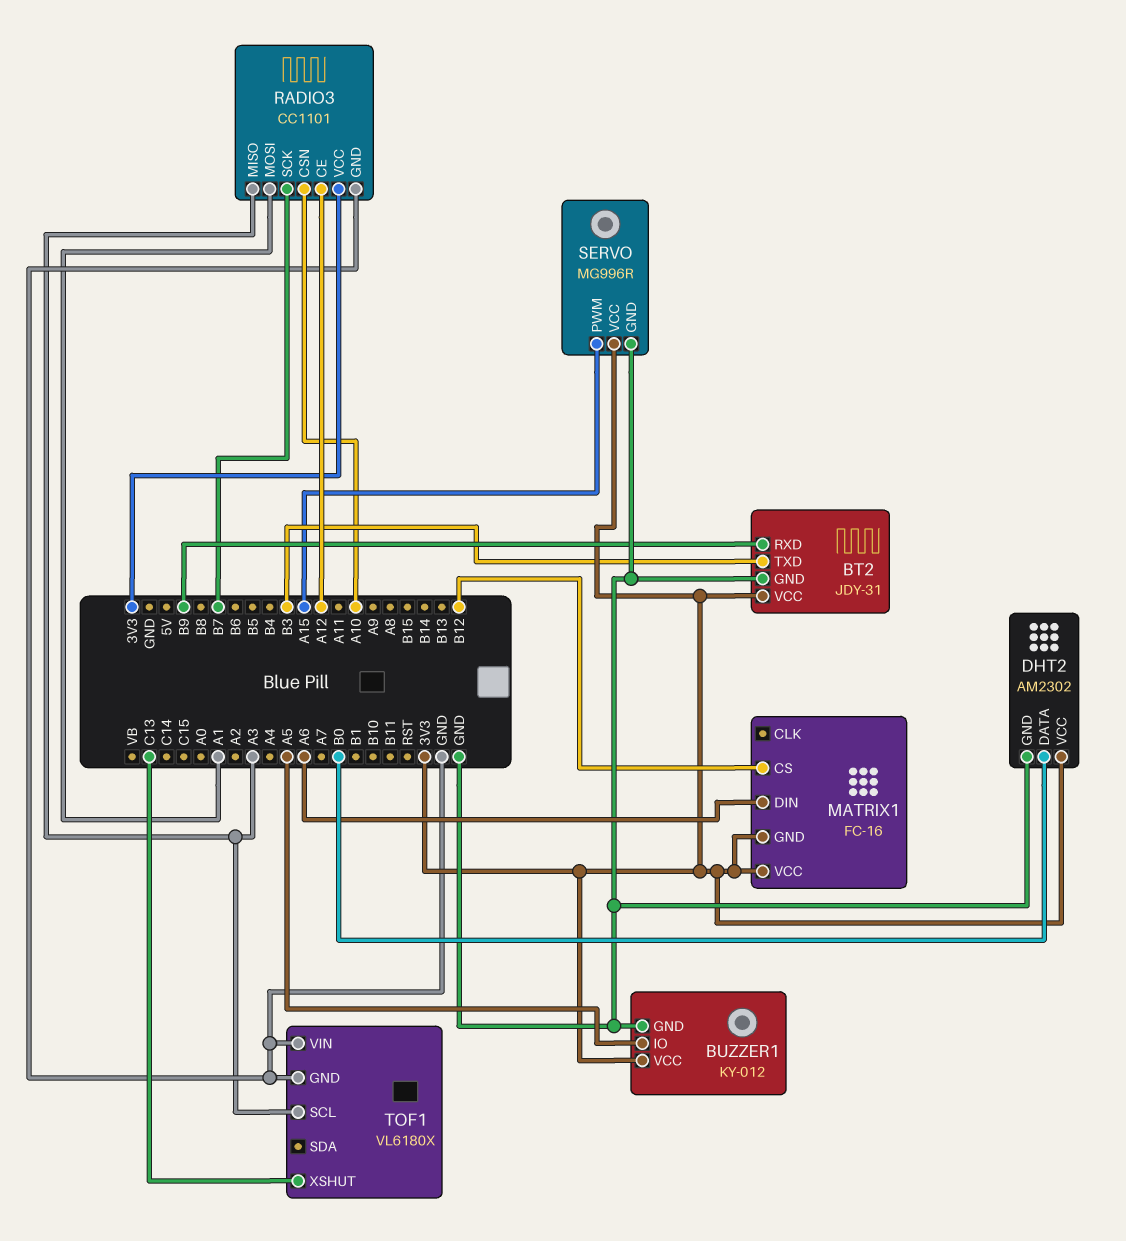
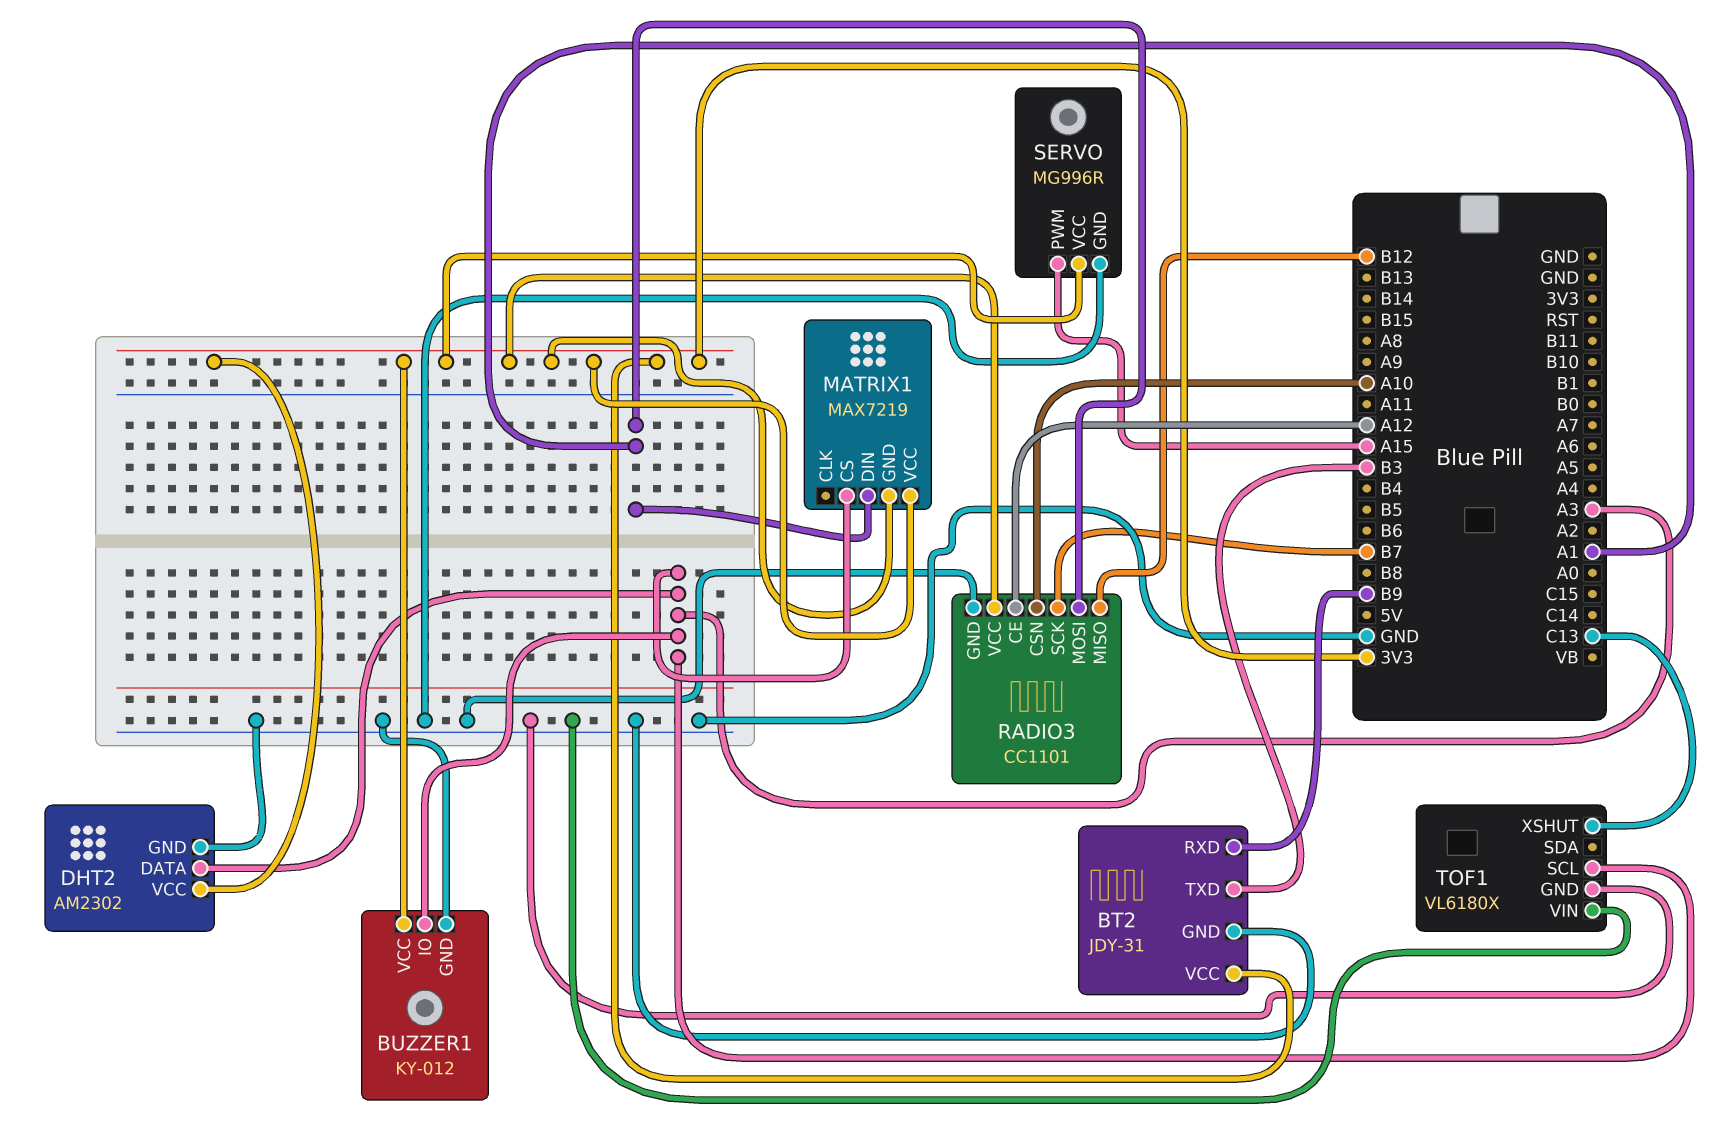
BUZZER1 pin IO: A5 -> A3
DHT2 pin DATA: B0 -> A3
MATRIX1: FC-16 -> MAX7219
MATRIX1 pin CS: B12 -> A3
MATRIX1 pin DIN: A6 -> A1
RADIO3 pin MISO: A3 -> B12

